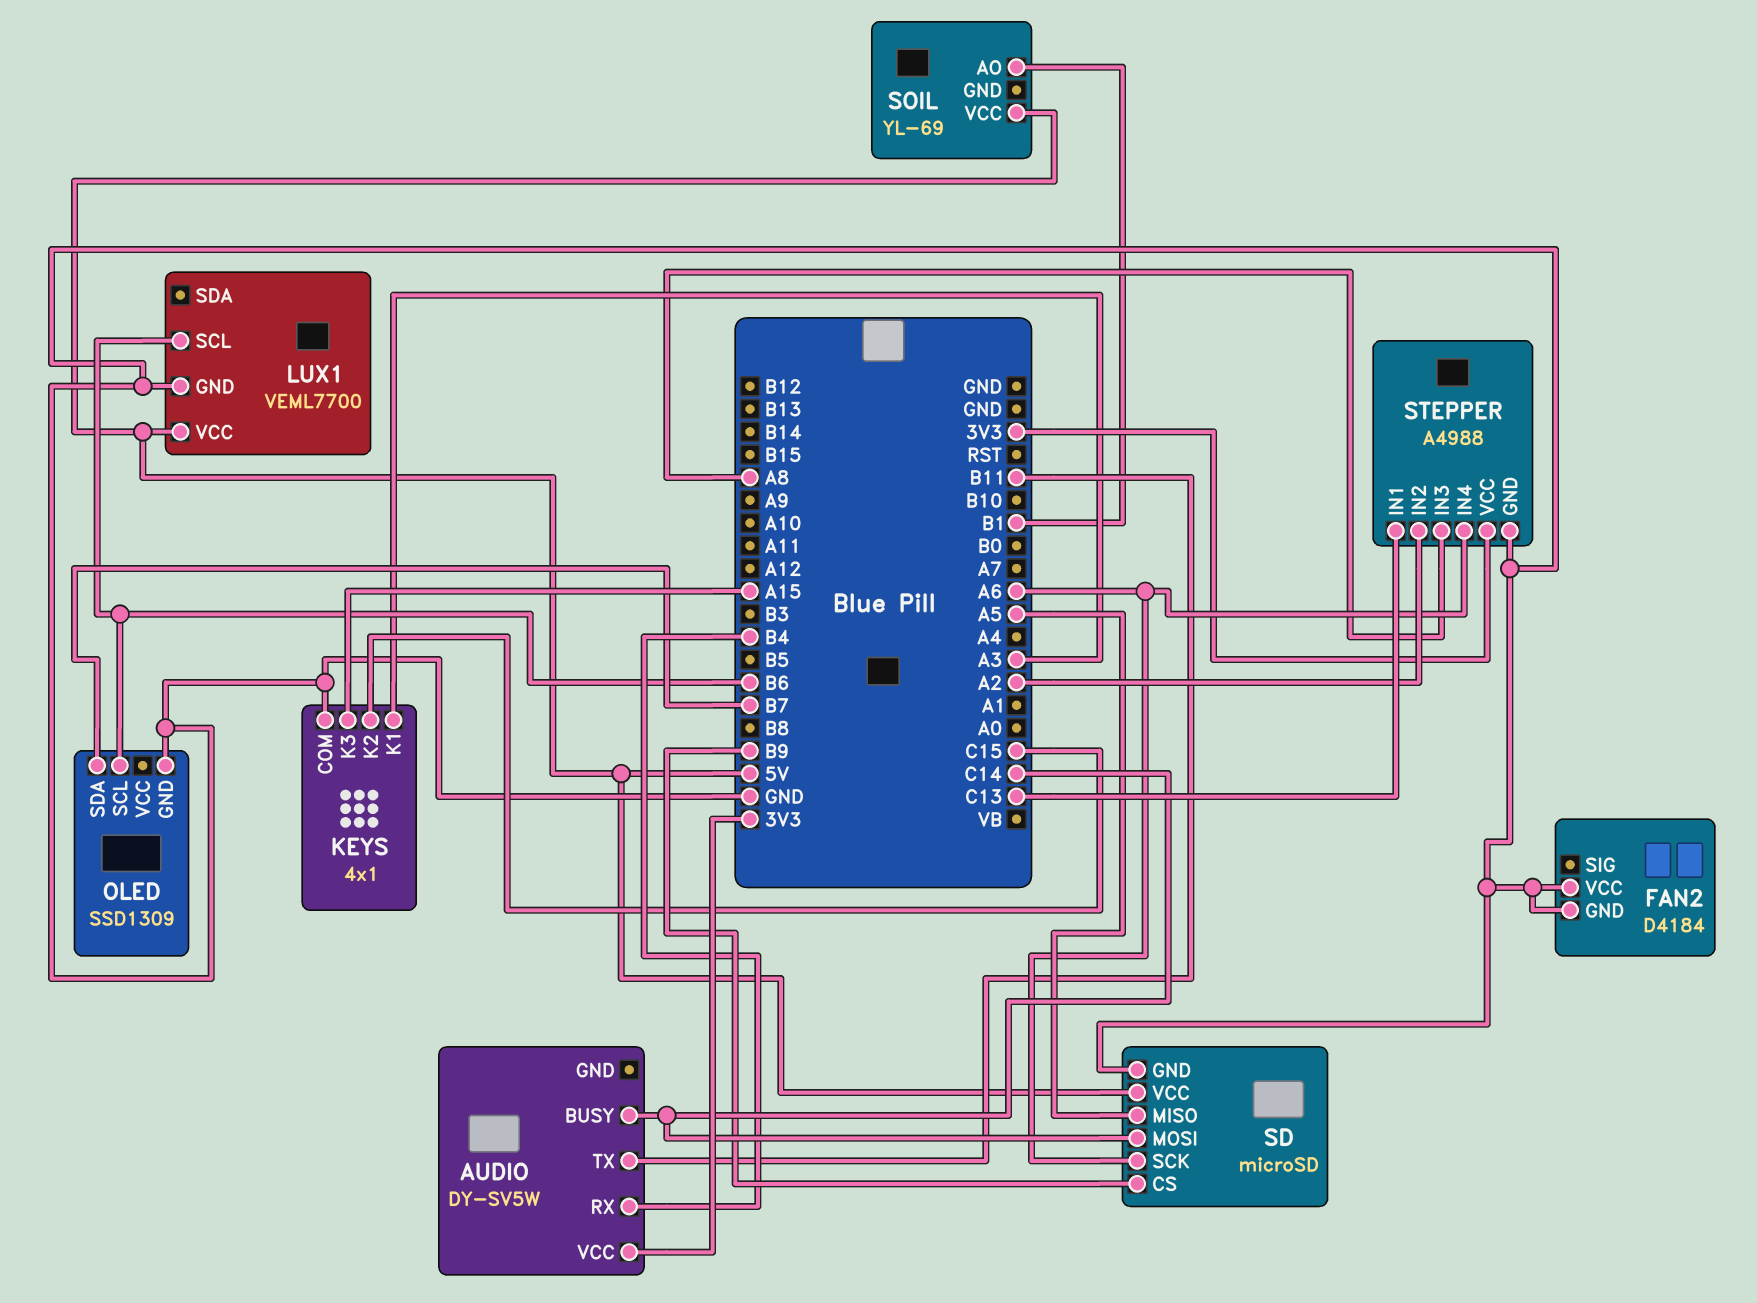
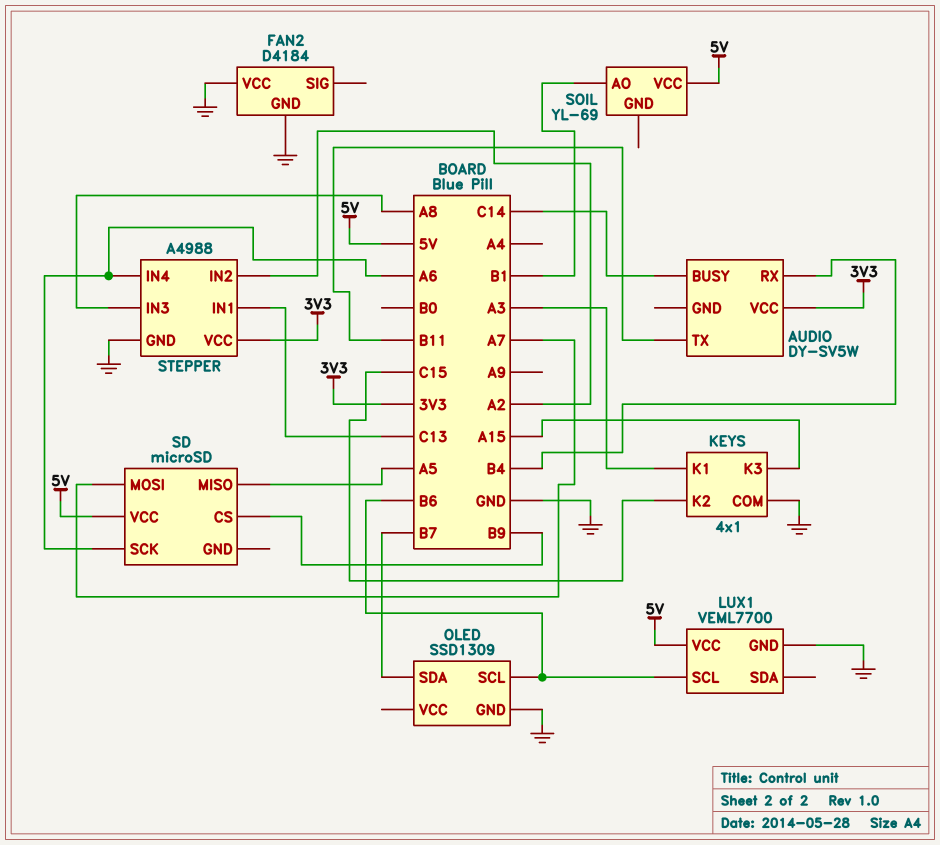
SD pin GND: GND -> none
SD pin MOSI: C14 -> A7

